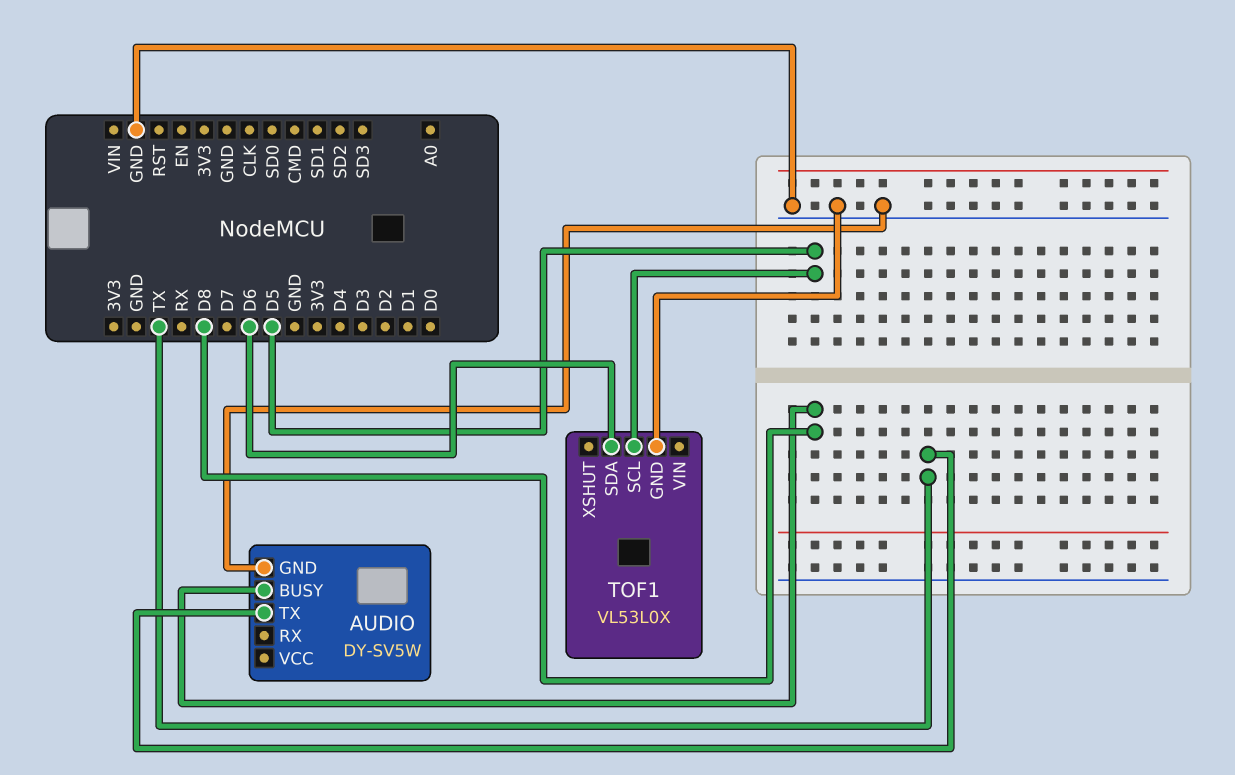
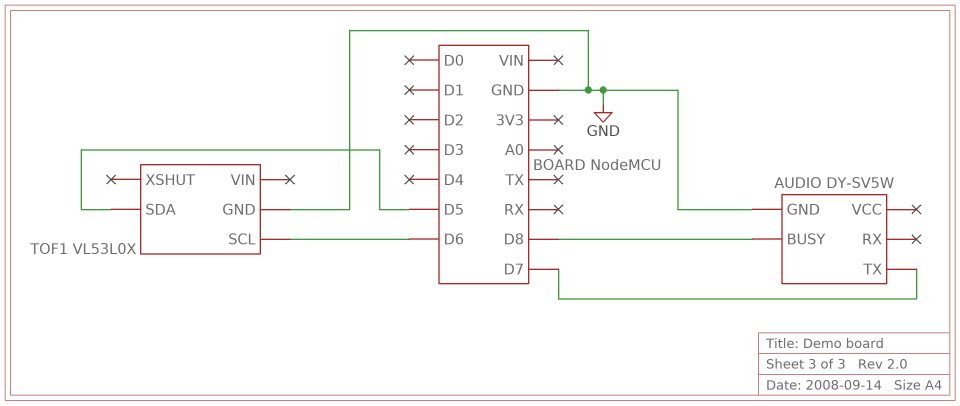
AUDIO pin TX: TX -> D7
TOF1 pin SCL: D5 -> D6
TOF1 pin SDA: D6 -> D5

